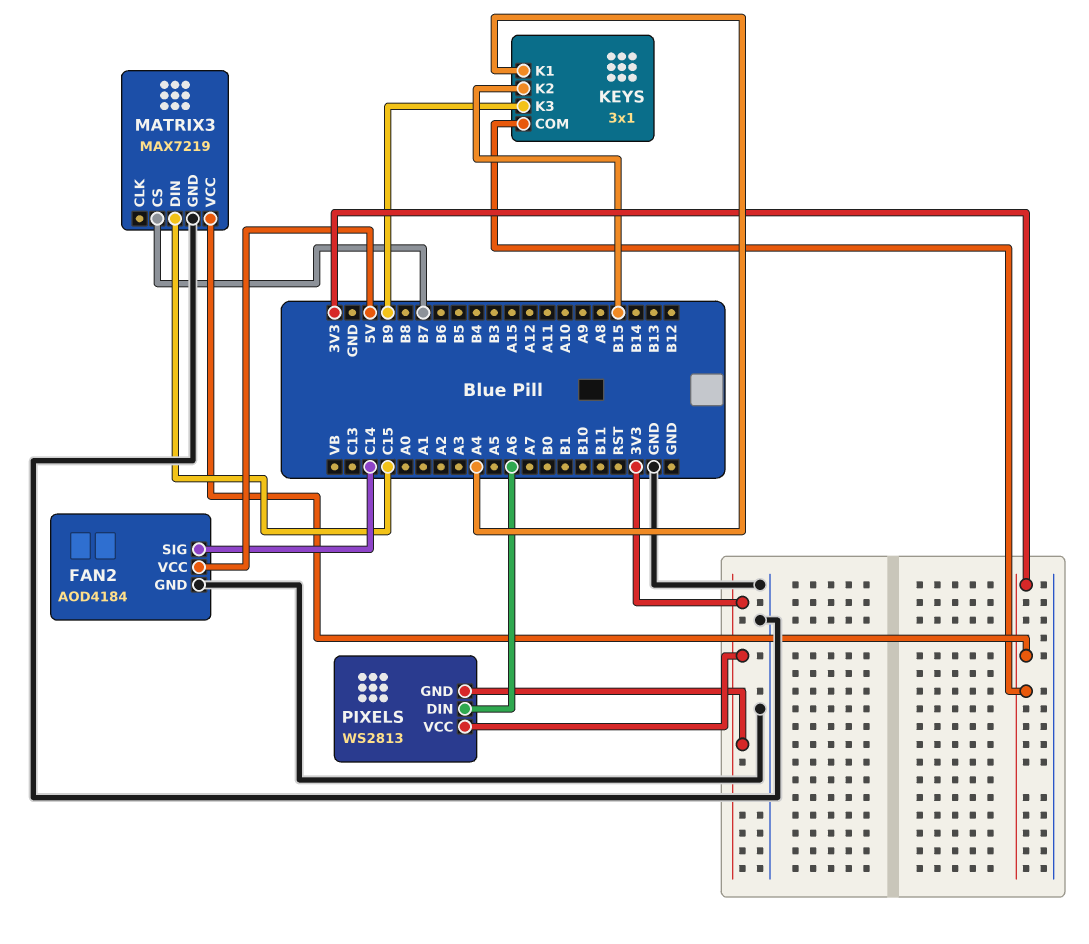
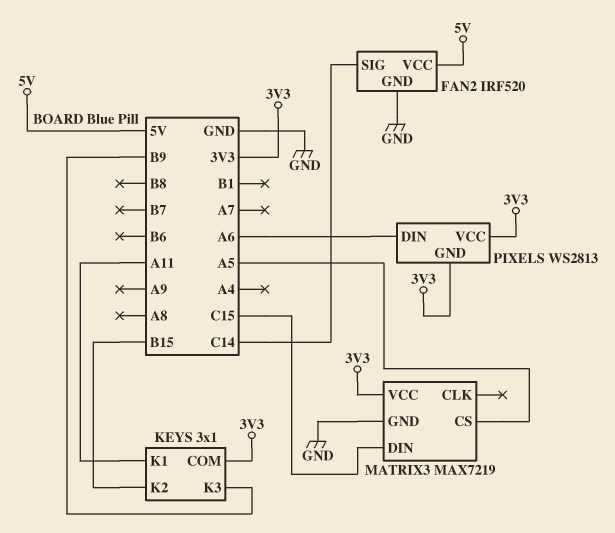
FAN2: AOD4184 -> IRF520
KEYS pin K1: A4 -> A11
MATRIX3 pin CS: B7 -> A5

